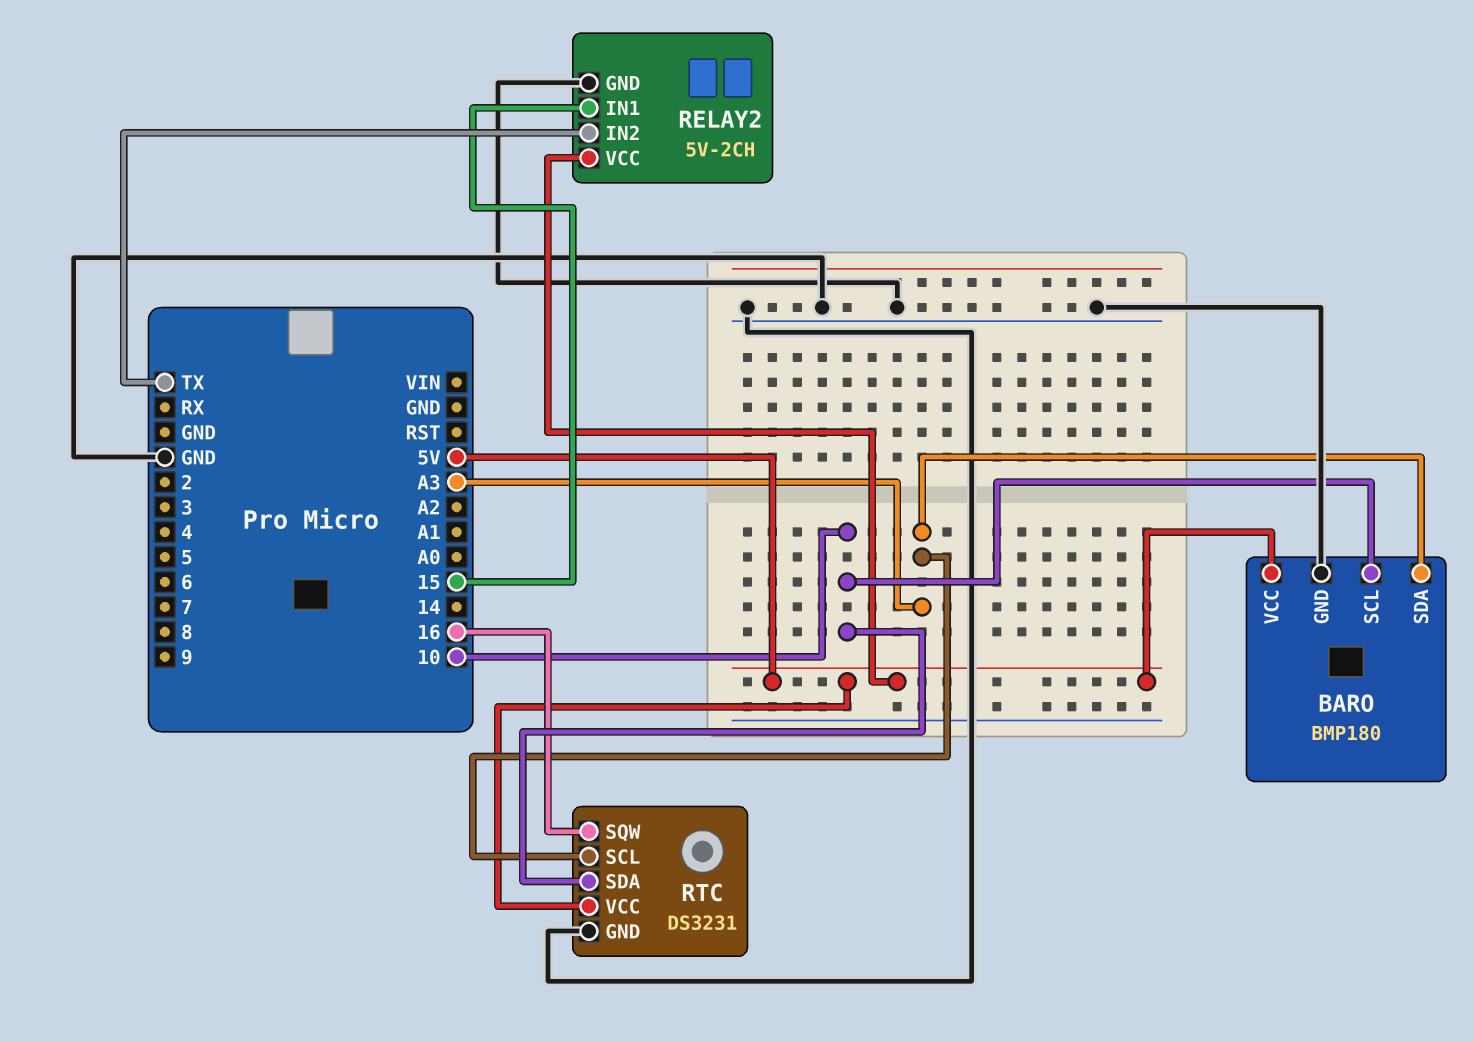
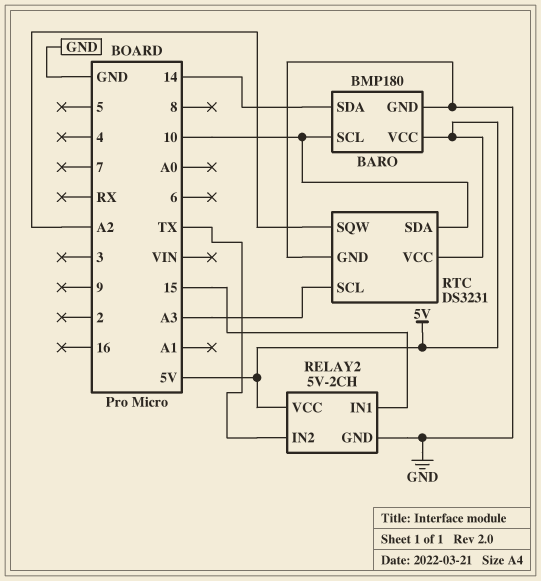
BARO pin SDA: A3 -> 14
RTC pin SQW: 16 -> A2

